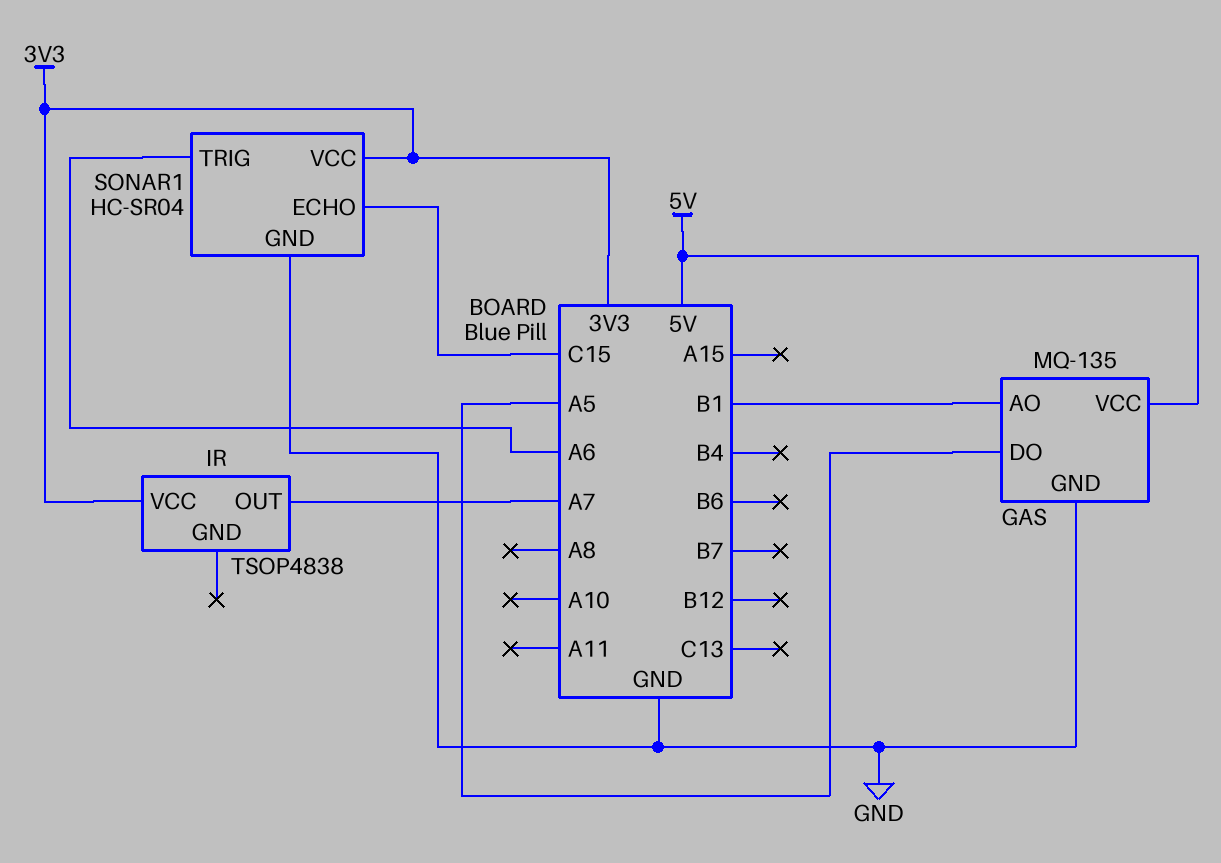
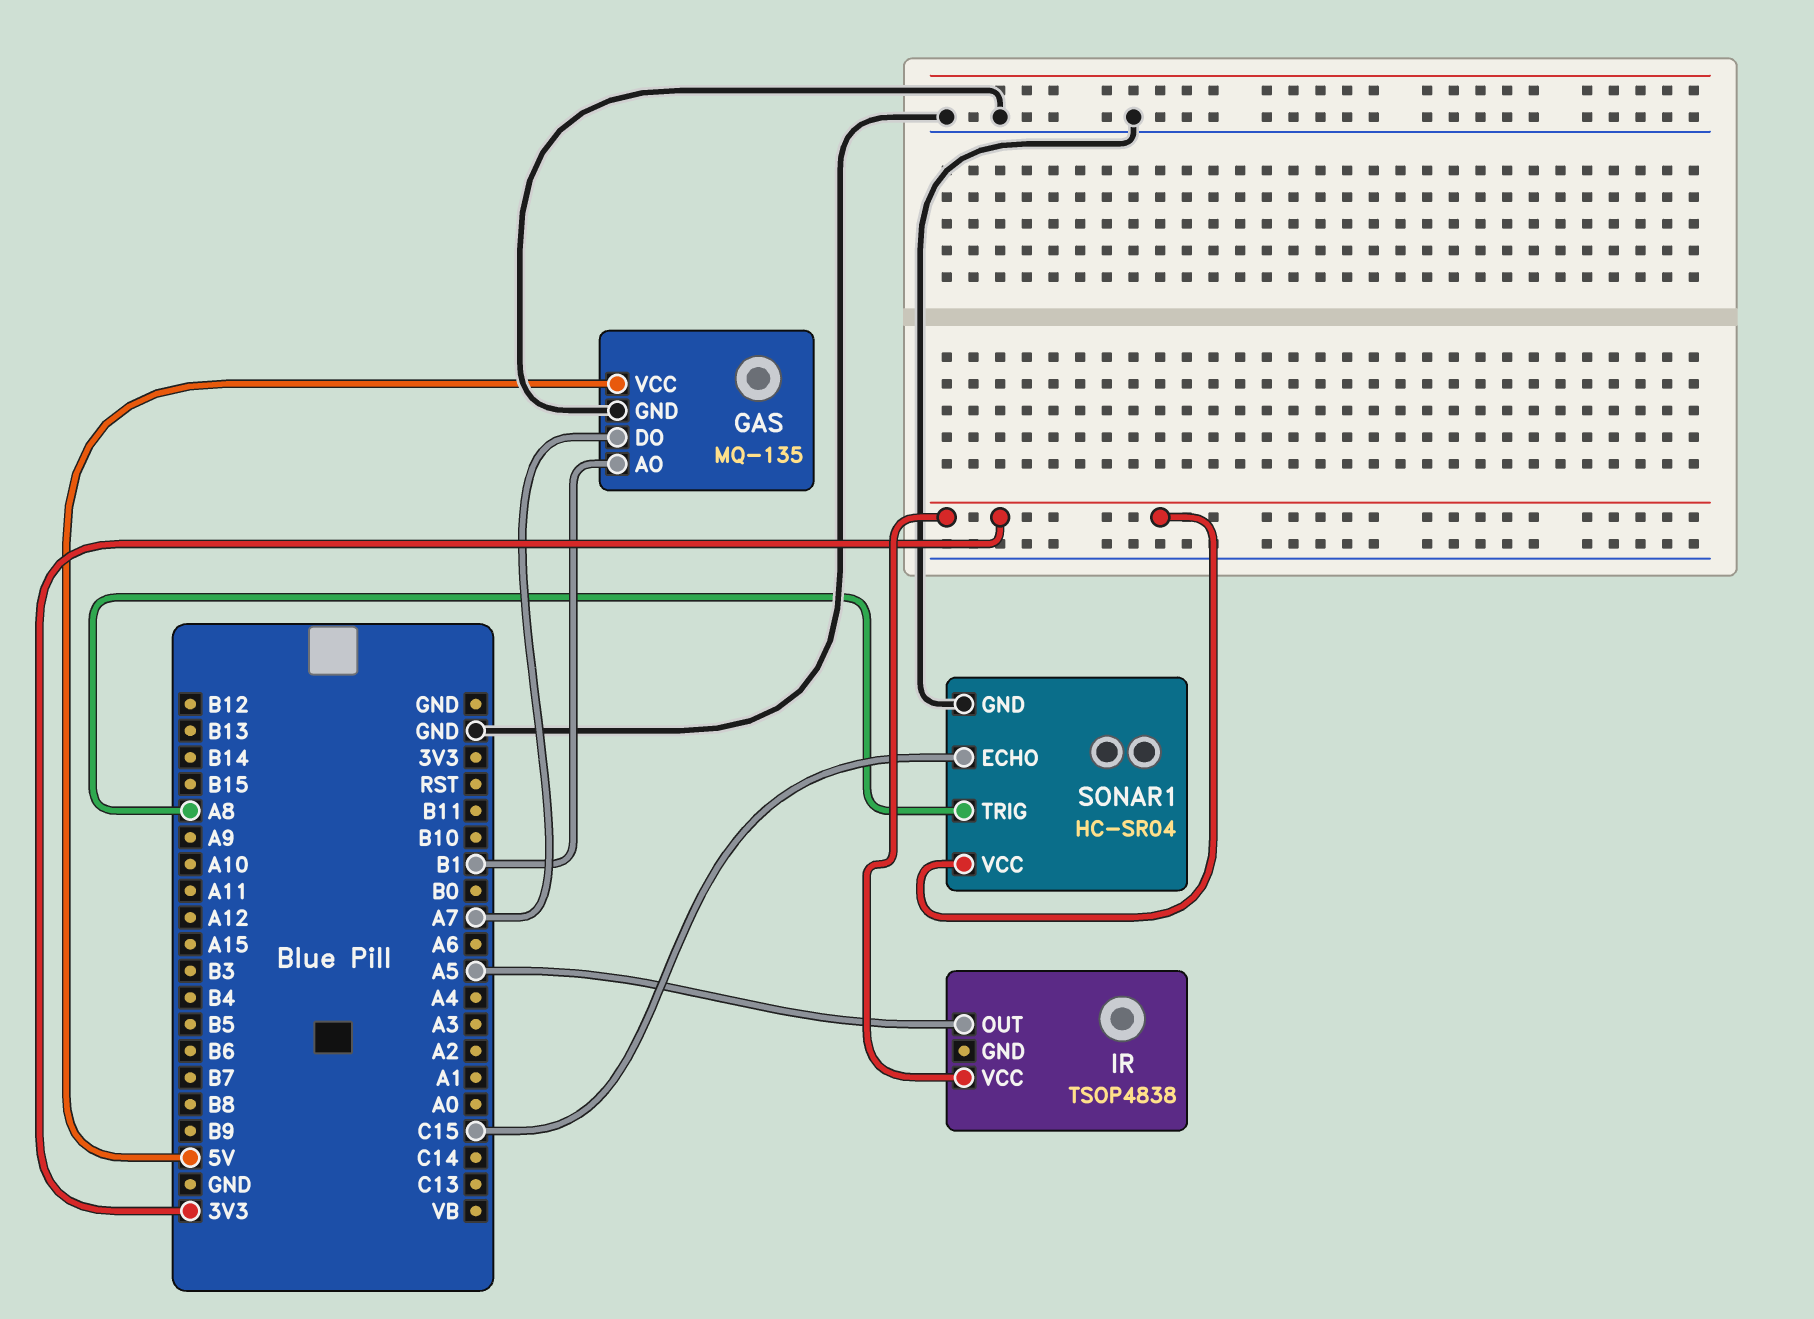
GAS pin DO: A5 -> A7
IR pin OUT: A7 -> A5
SONAR1 pin TRIG: A6 -> A8

